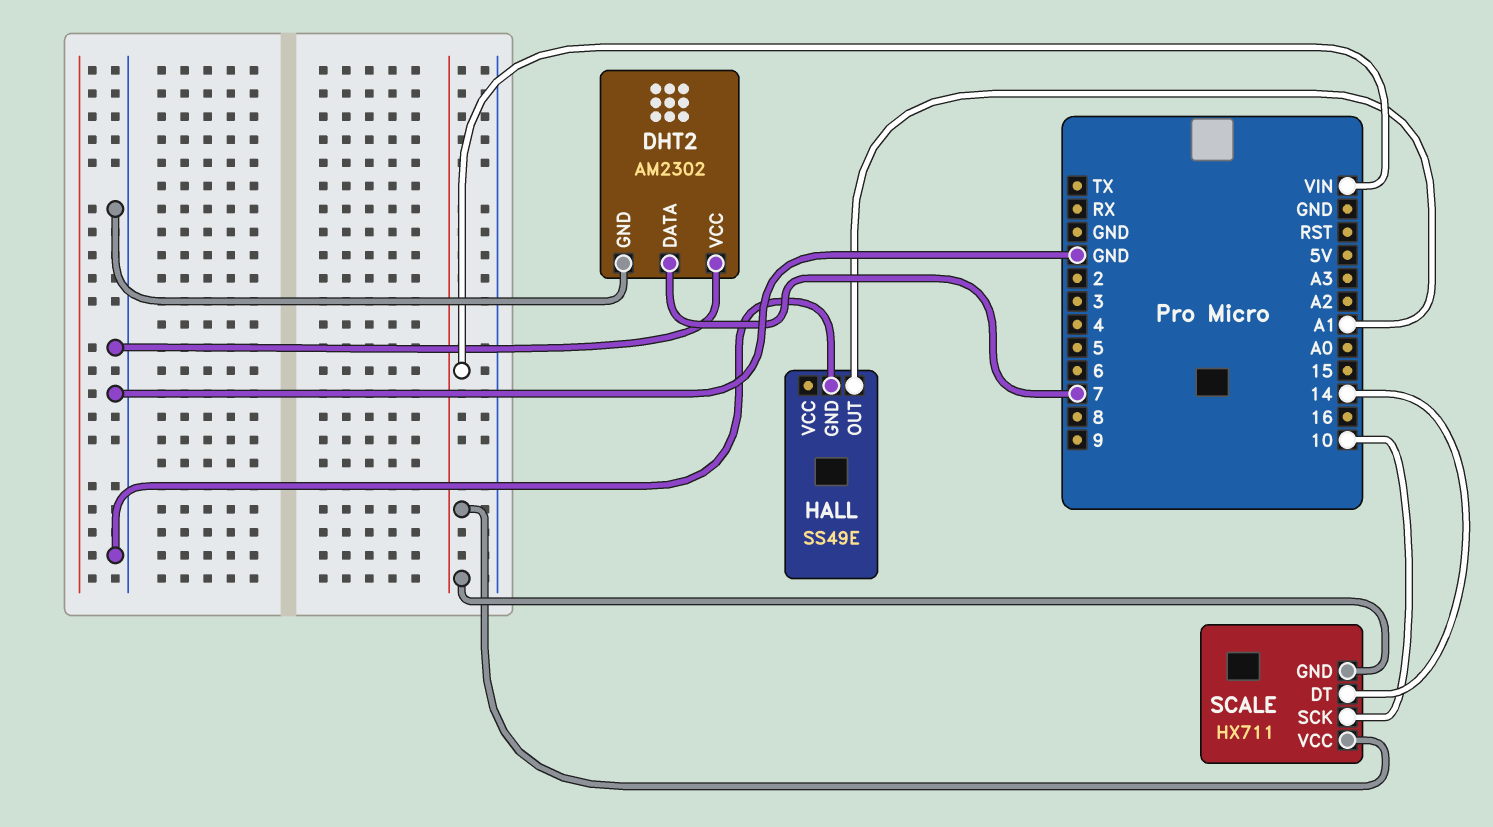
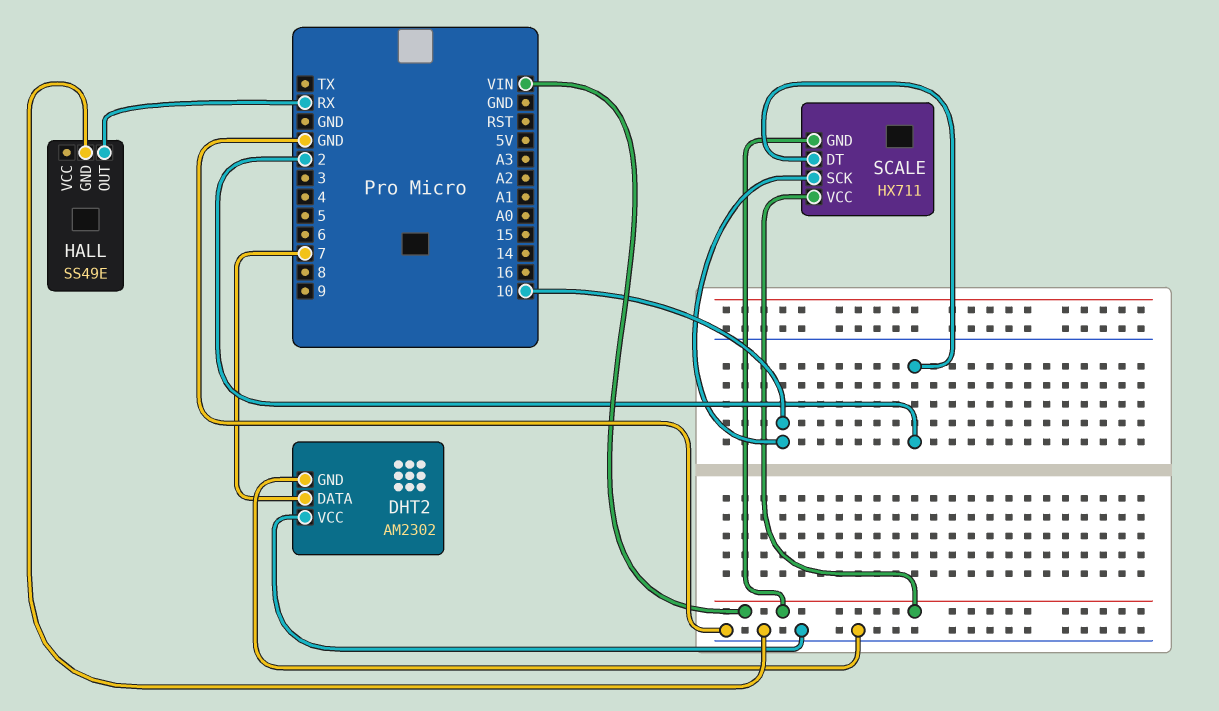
HALL pin OUT: A1 -> RX
SCALE pin DT: 14 -> 2

